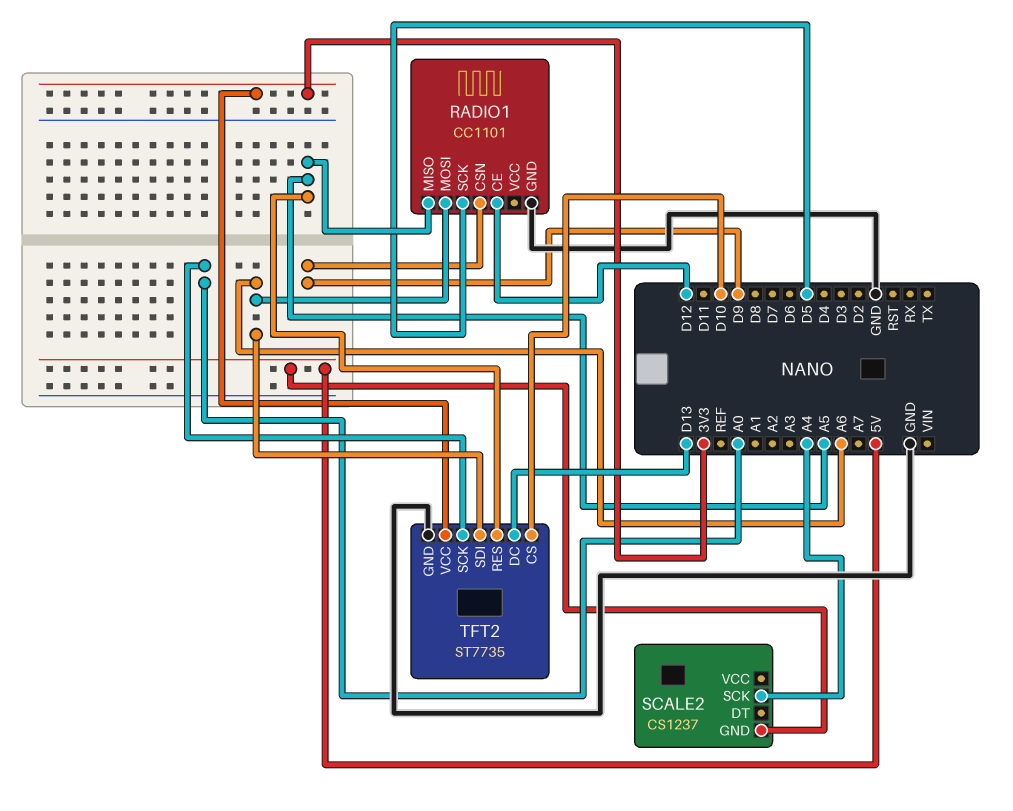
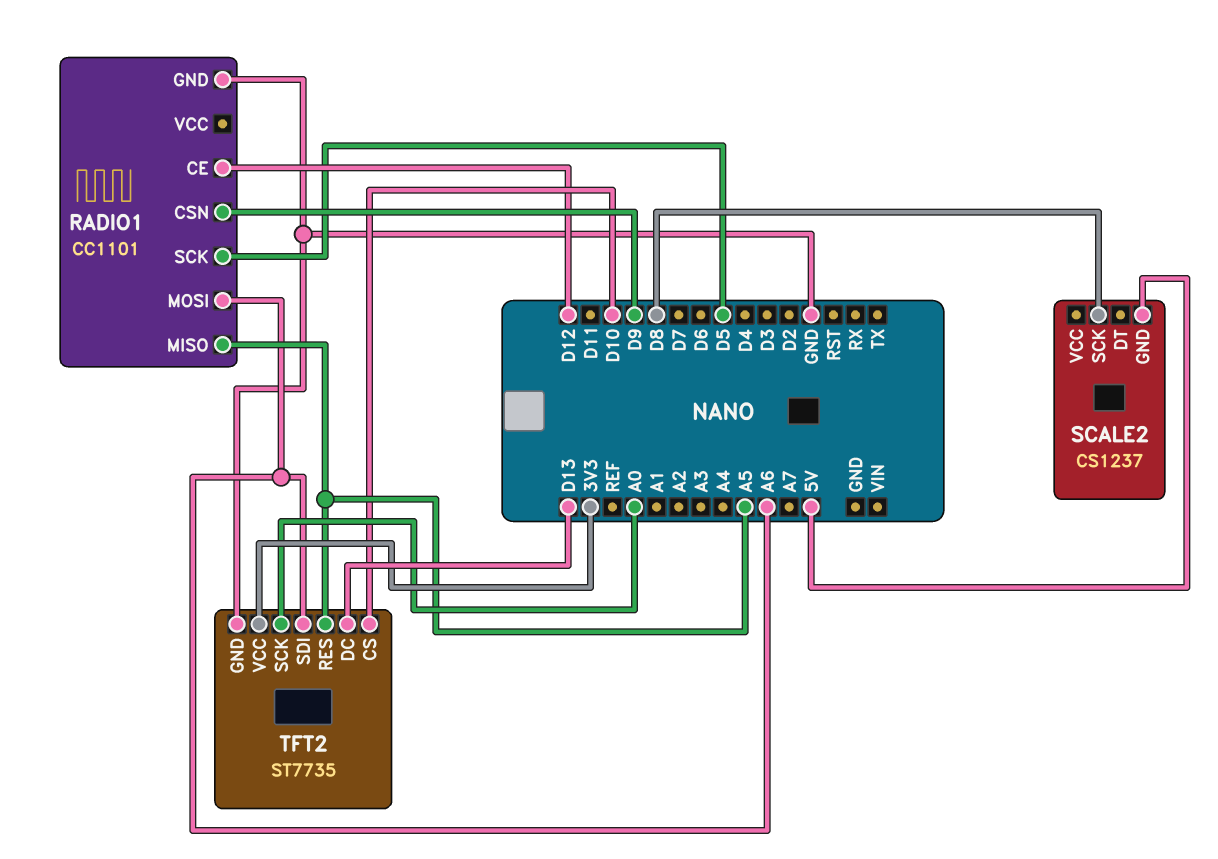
SCALE2 pin SCK: A4 -> D8

